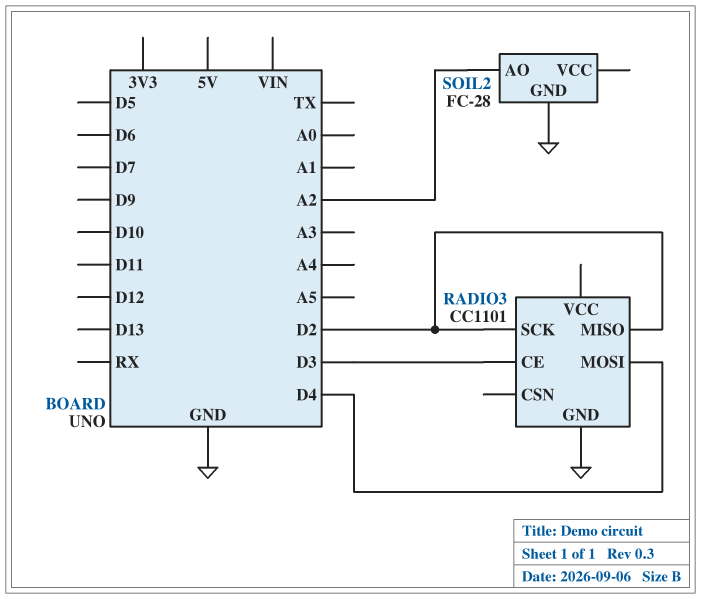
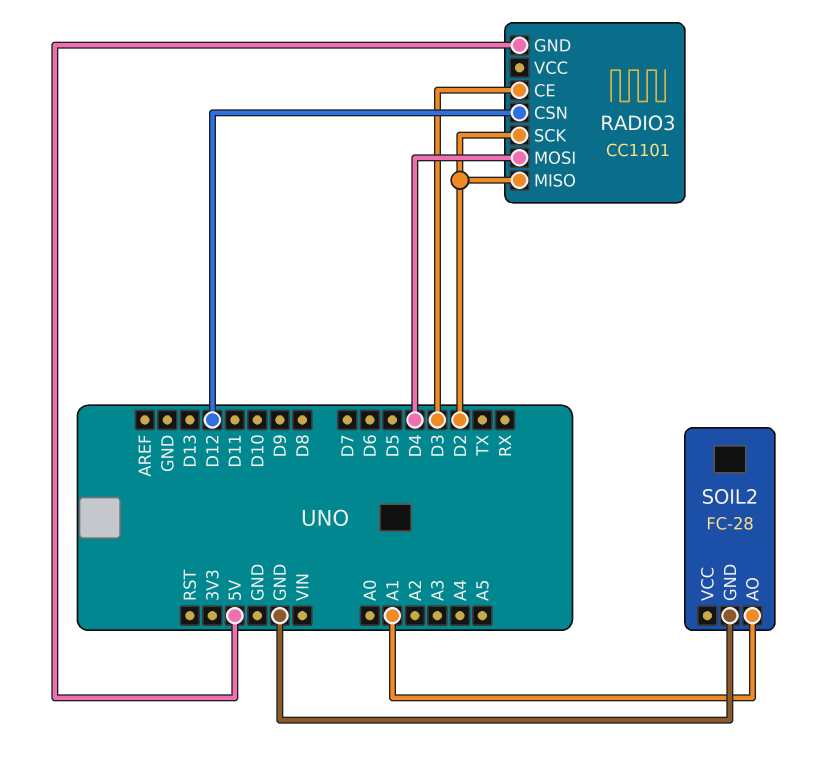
RADIO3 pin CSN: none -> D12
RADIO3 pin GND: GND -> 5V
SOIL2 pin AO: A2 -> A1

